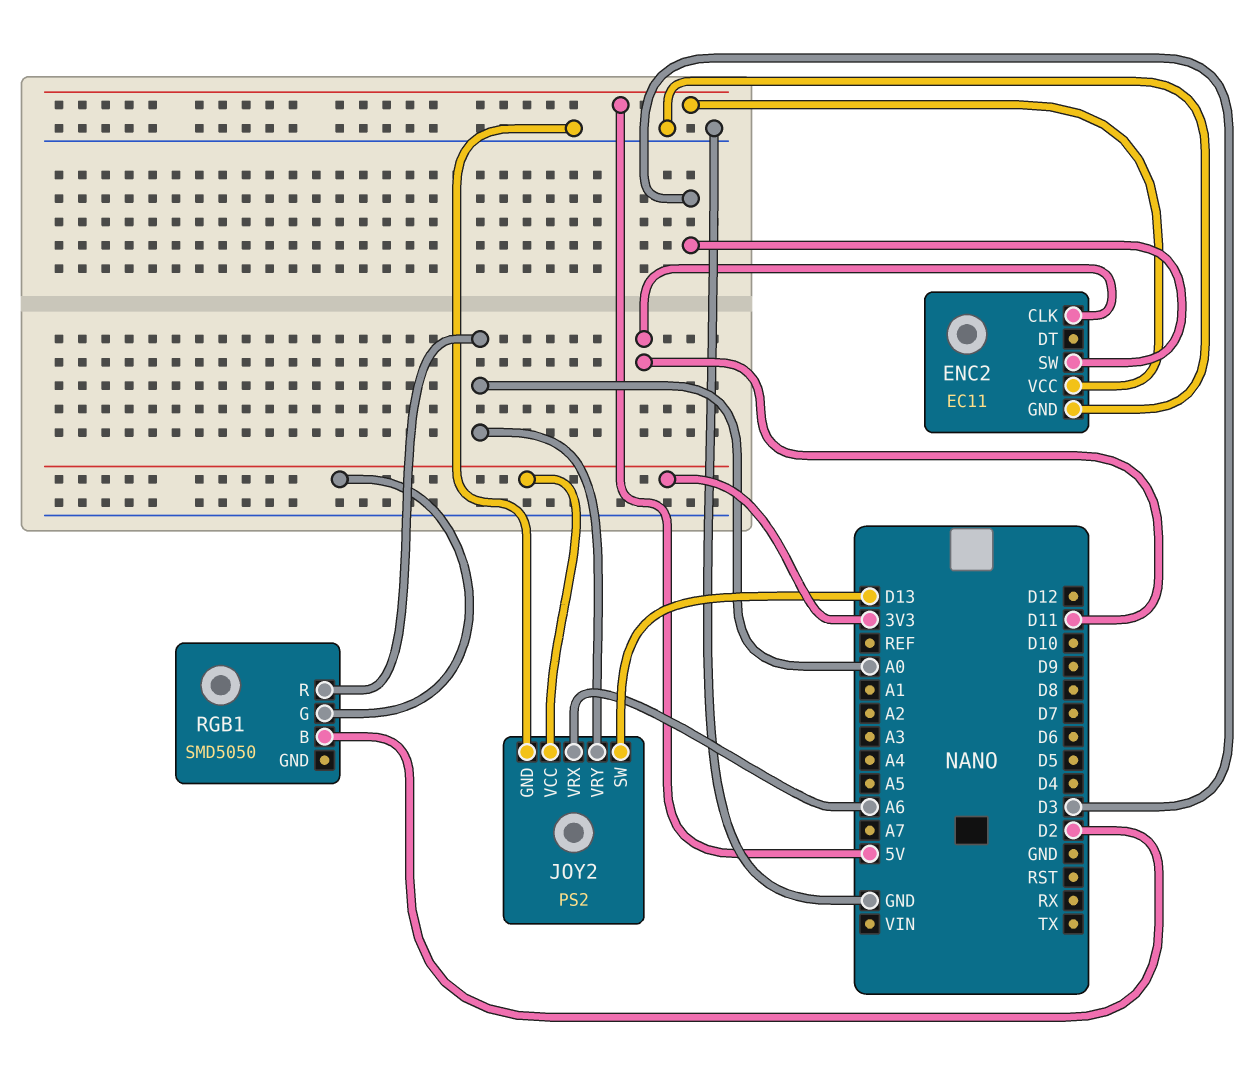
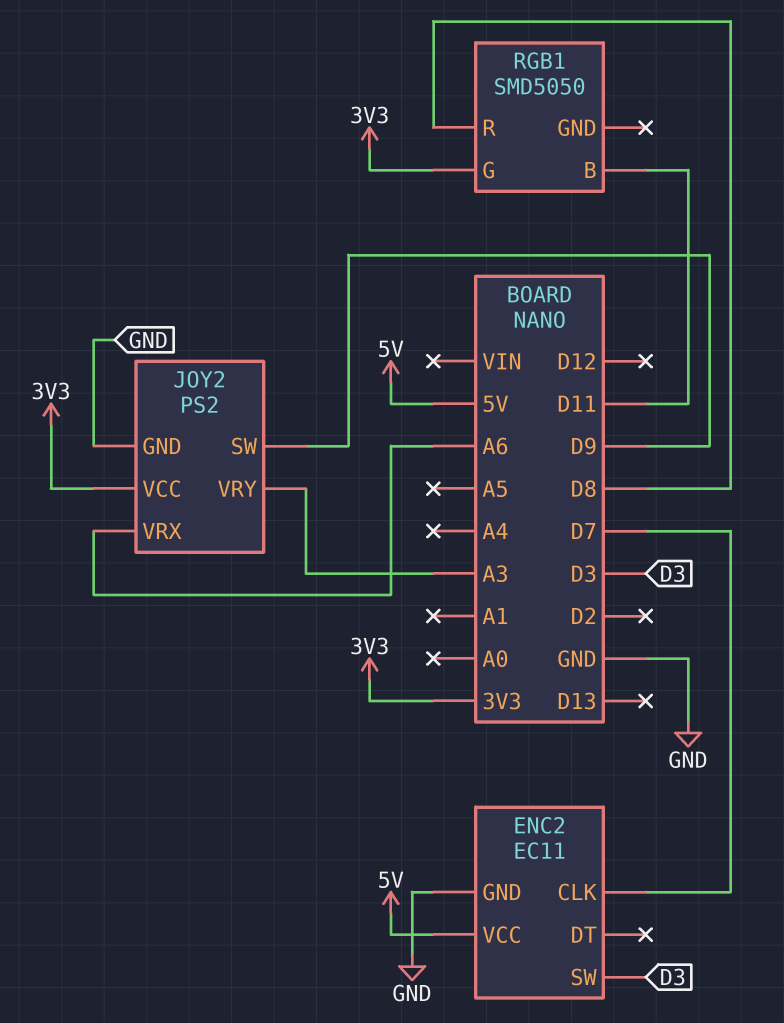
ENC2 pin CLK: D11 -> D7
JOY2 pin SW: D13 -> D9
JOY2 pin VRY: A0 -> A3
RGB1 pin B: D2 -> D11
RGB1 pin R: A0 -> D8

